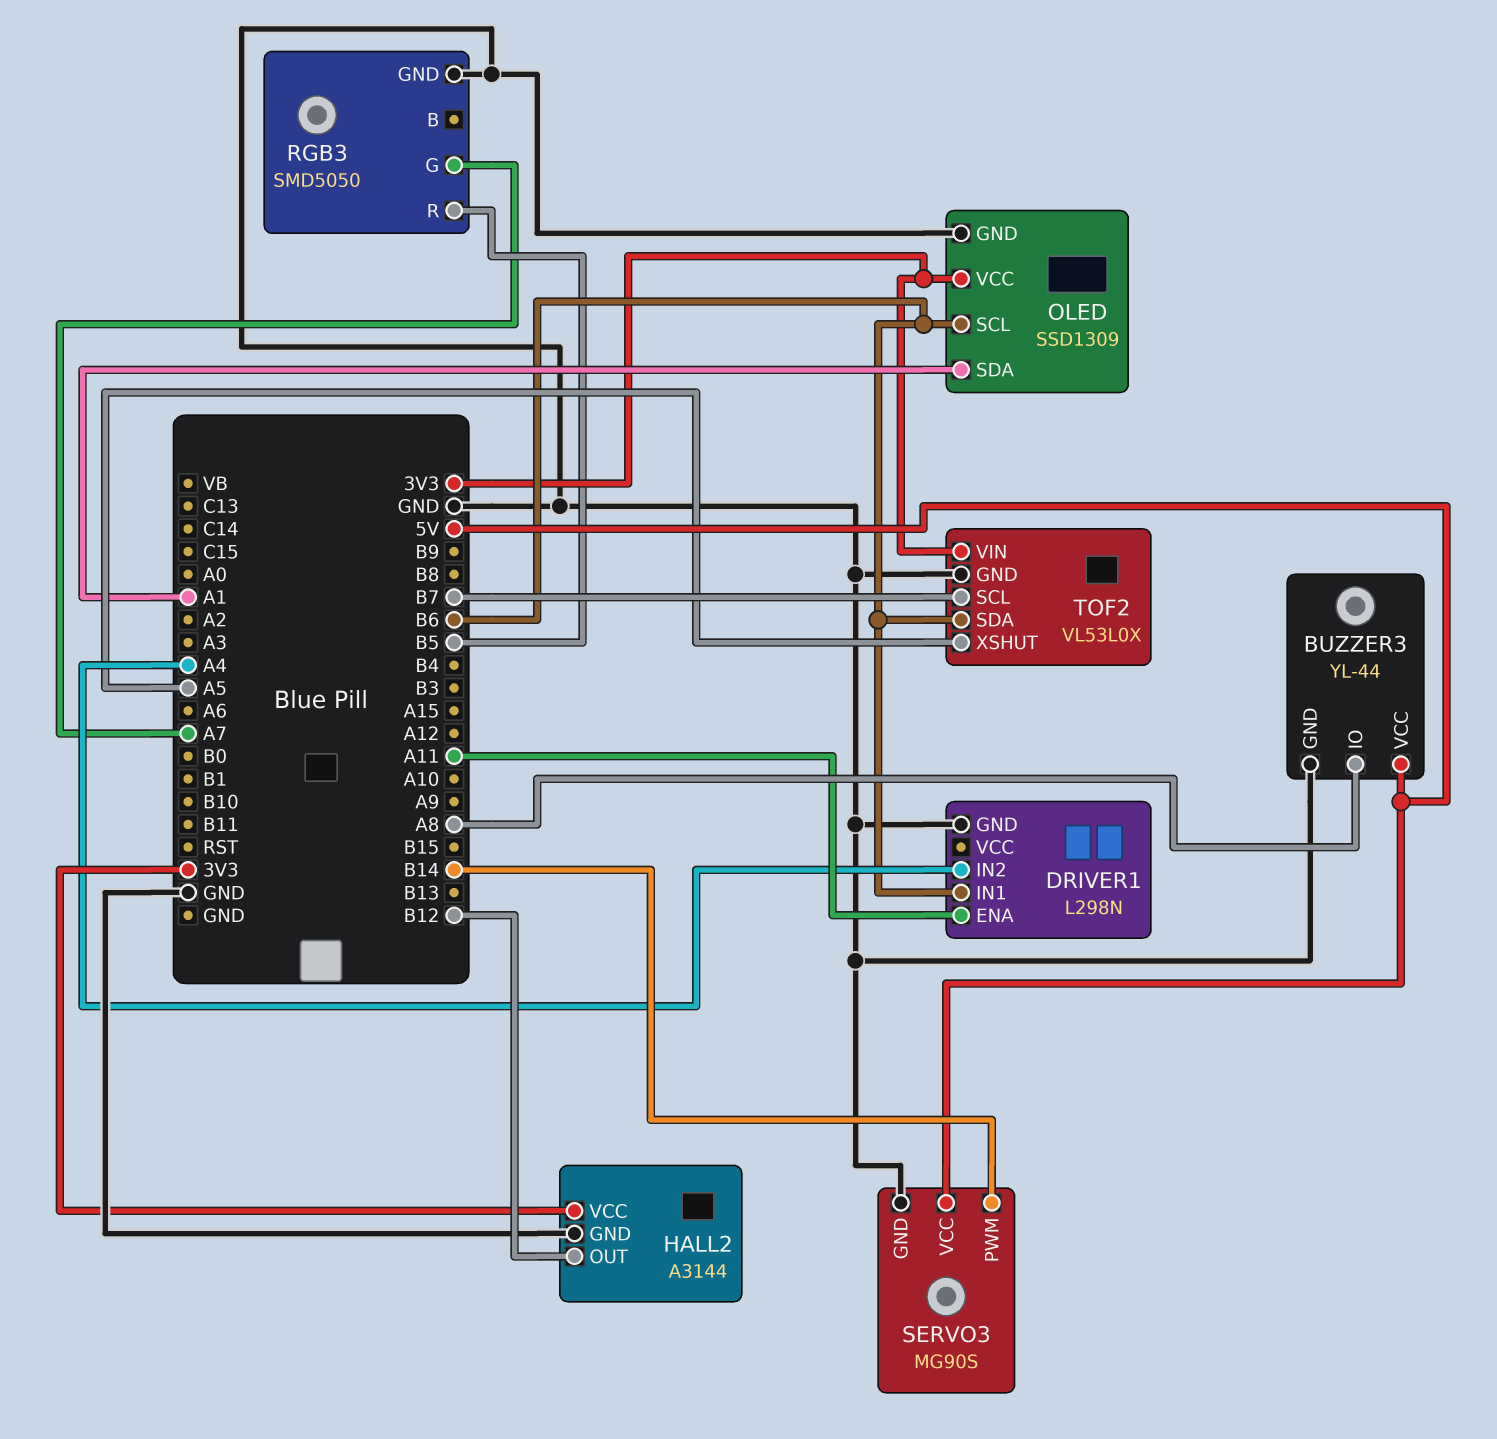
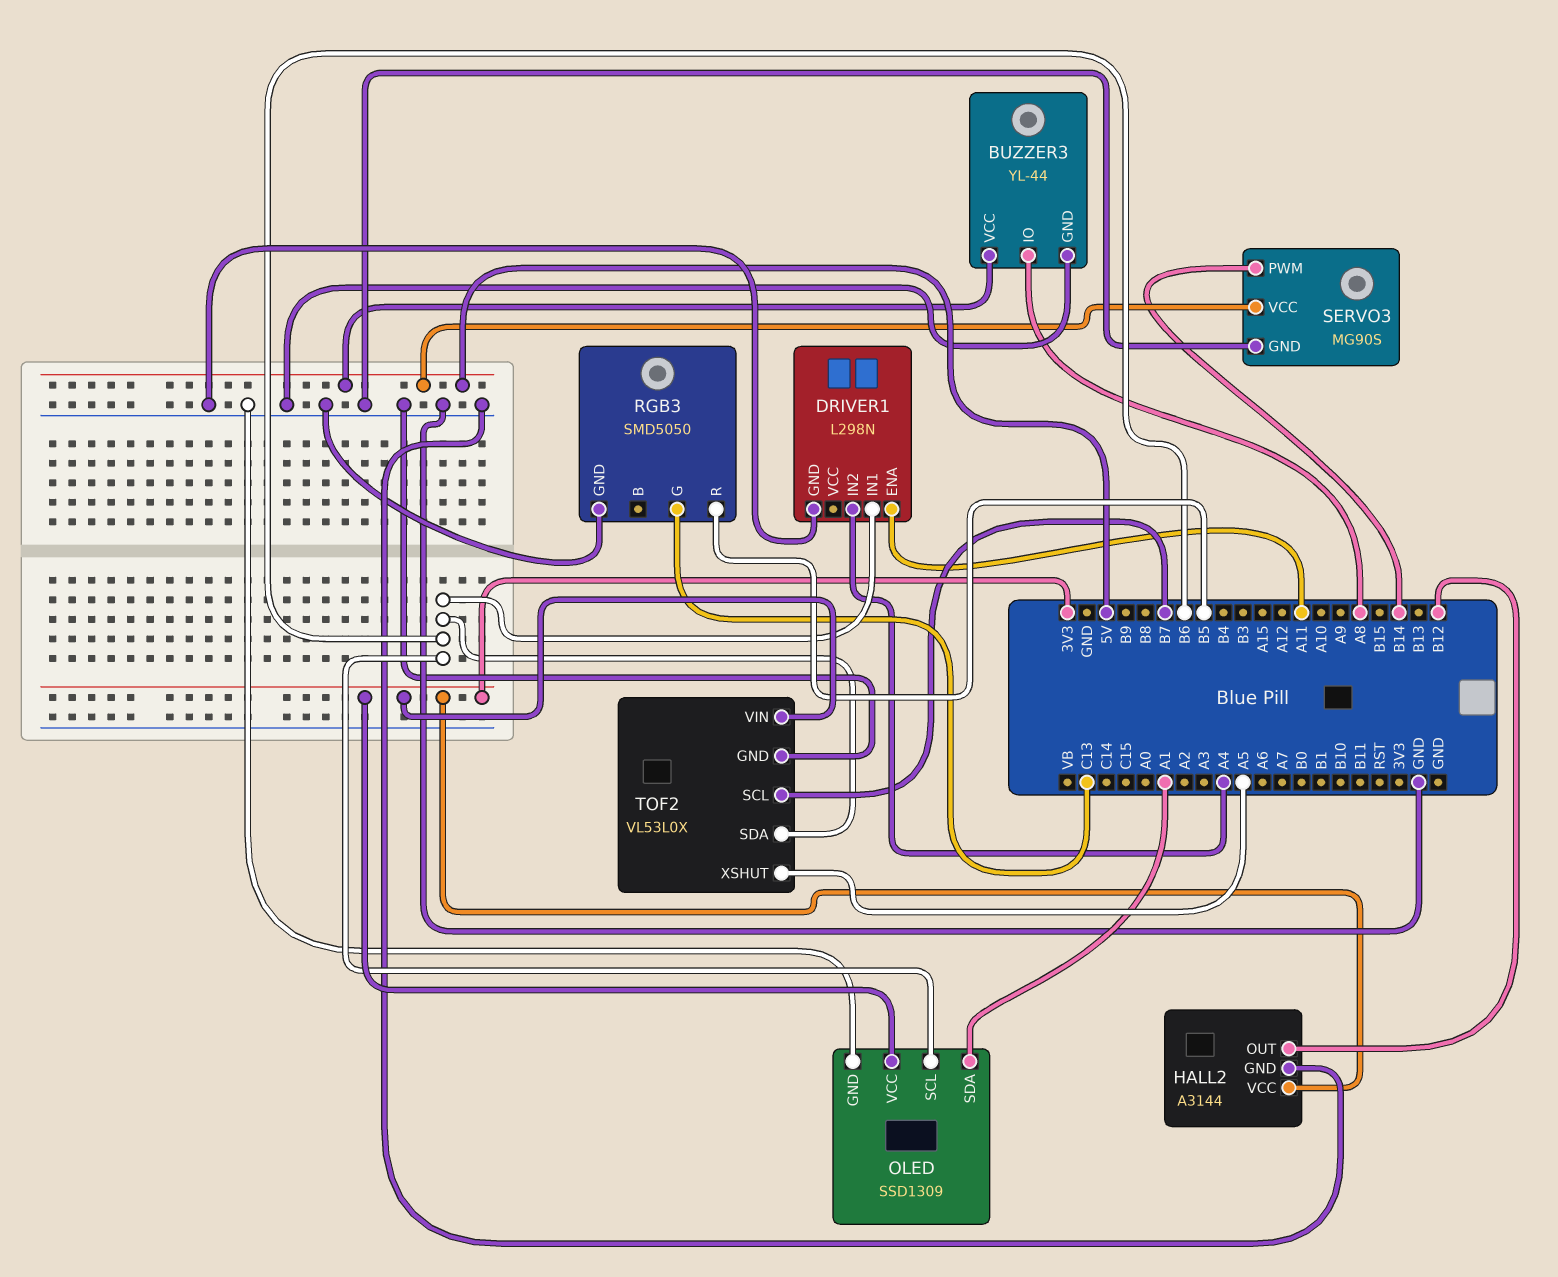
RGB3 pin G: A7 -> C13

